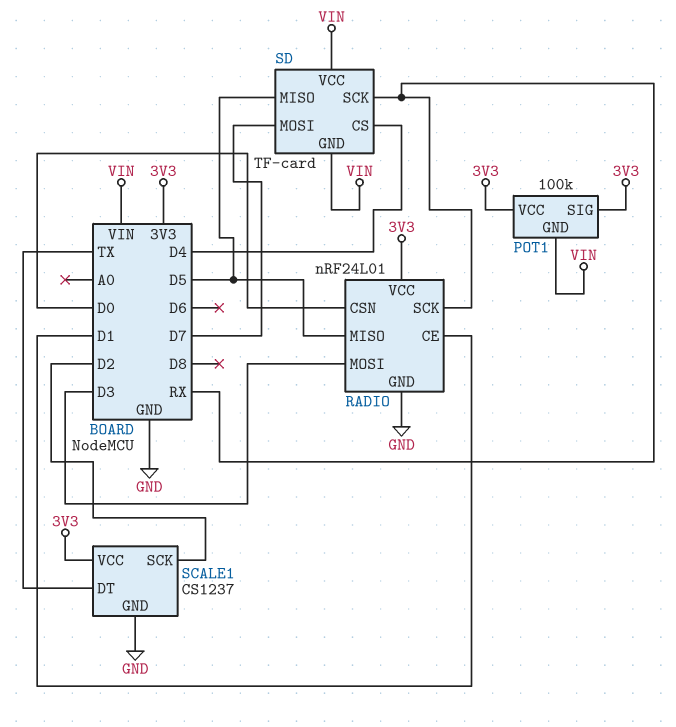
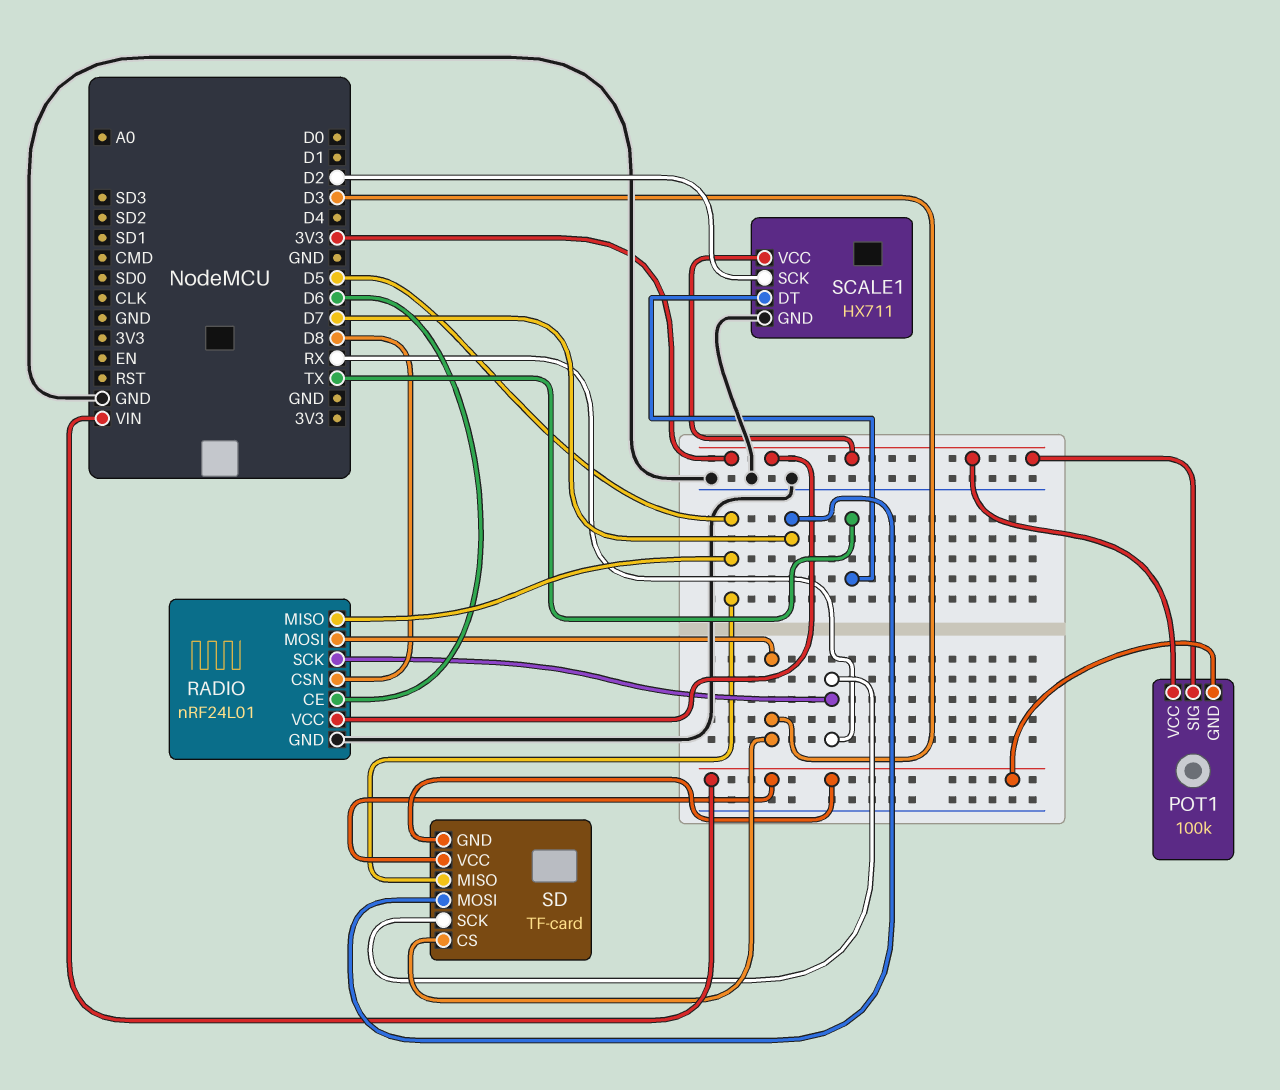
RADIO pin CE: D1 -> D6
RADIO pin CSN: D0 -> D8
SCALE1: CS1237 -> HX711
SD pin CS: D4 -> D3

